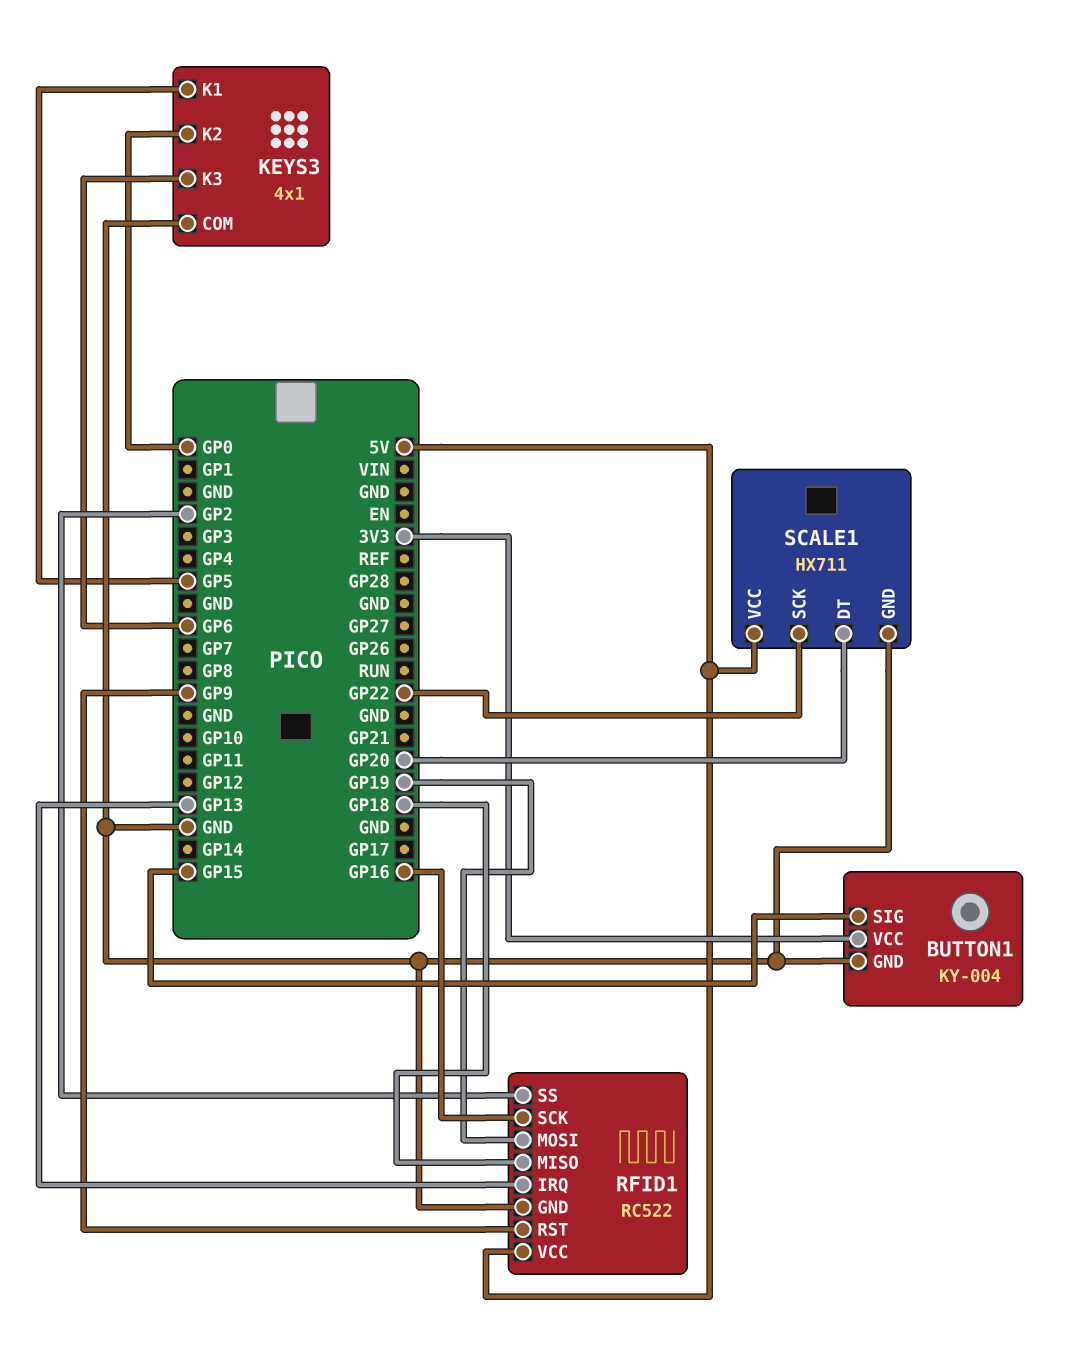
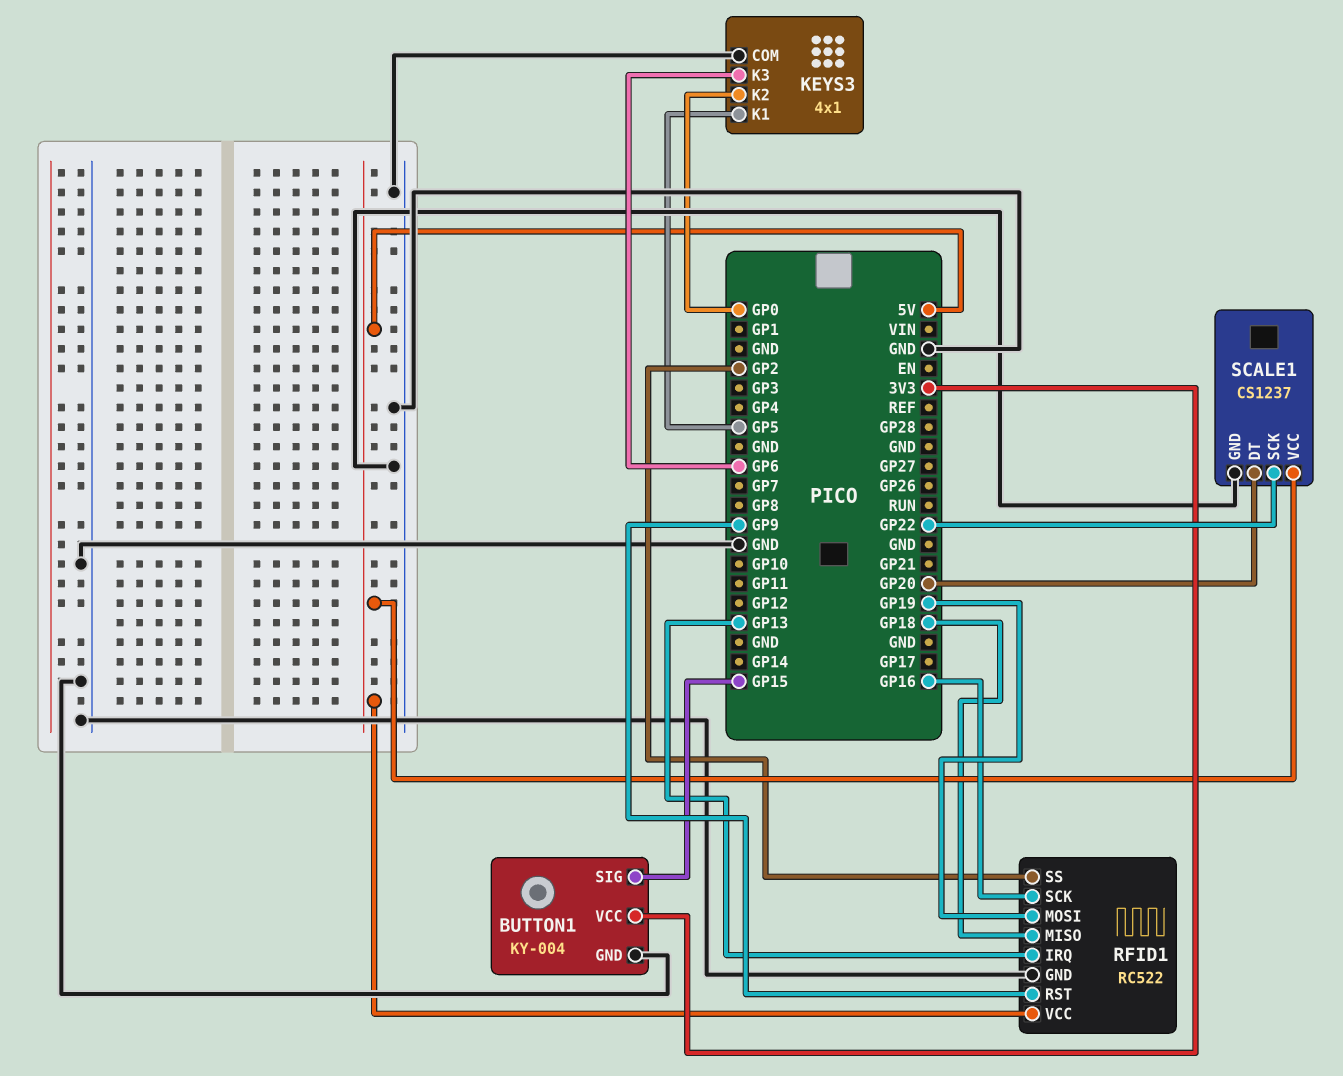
SCALE1: HX711 -> CS1237

